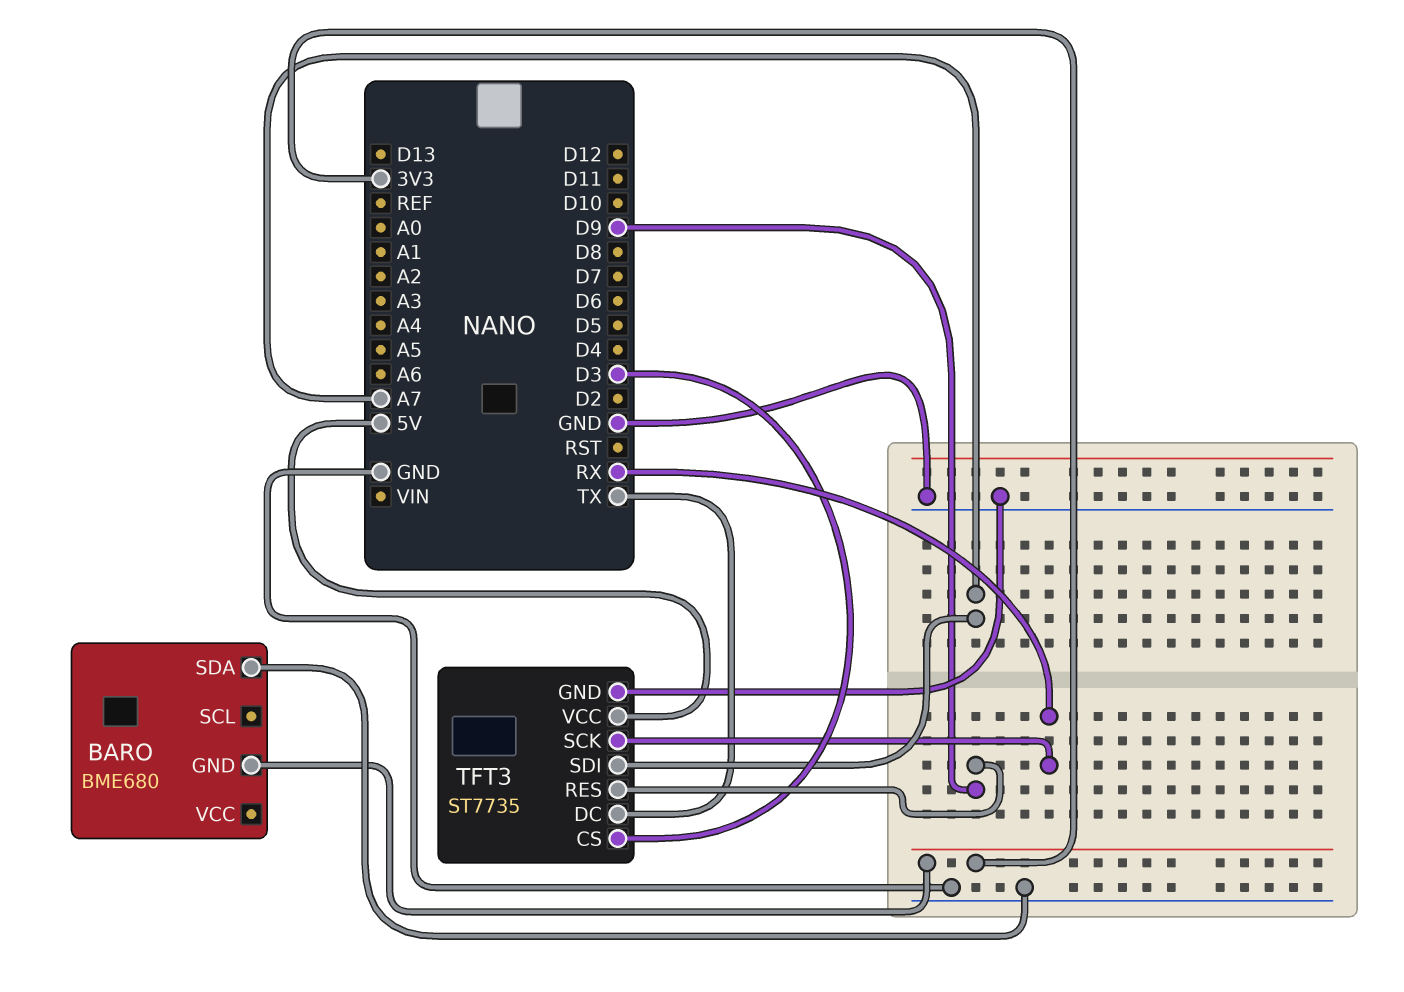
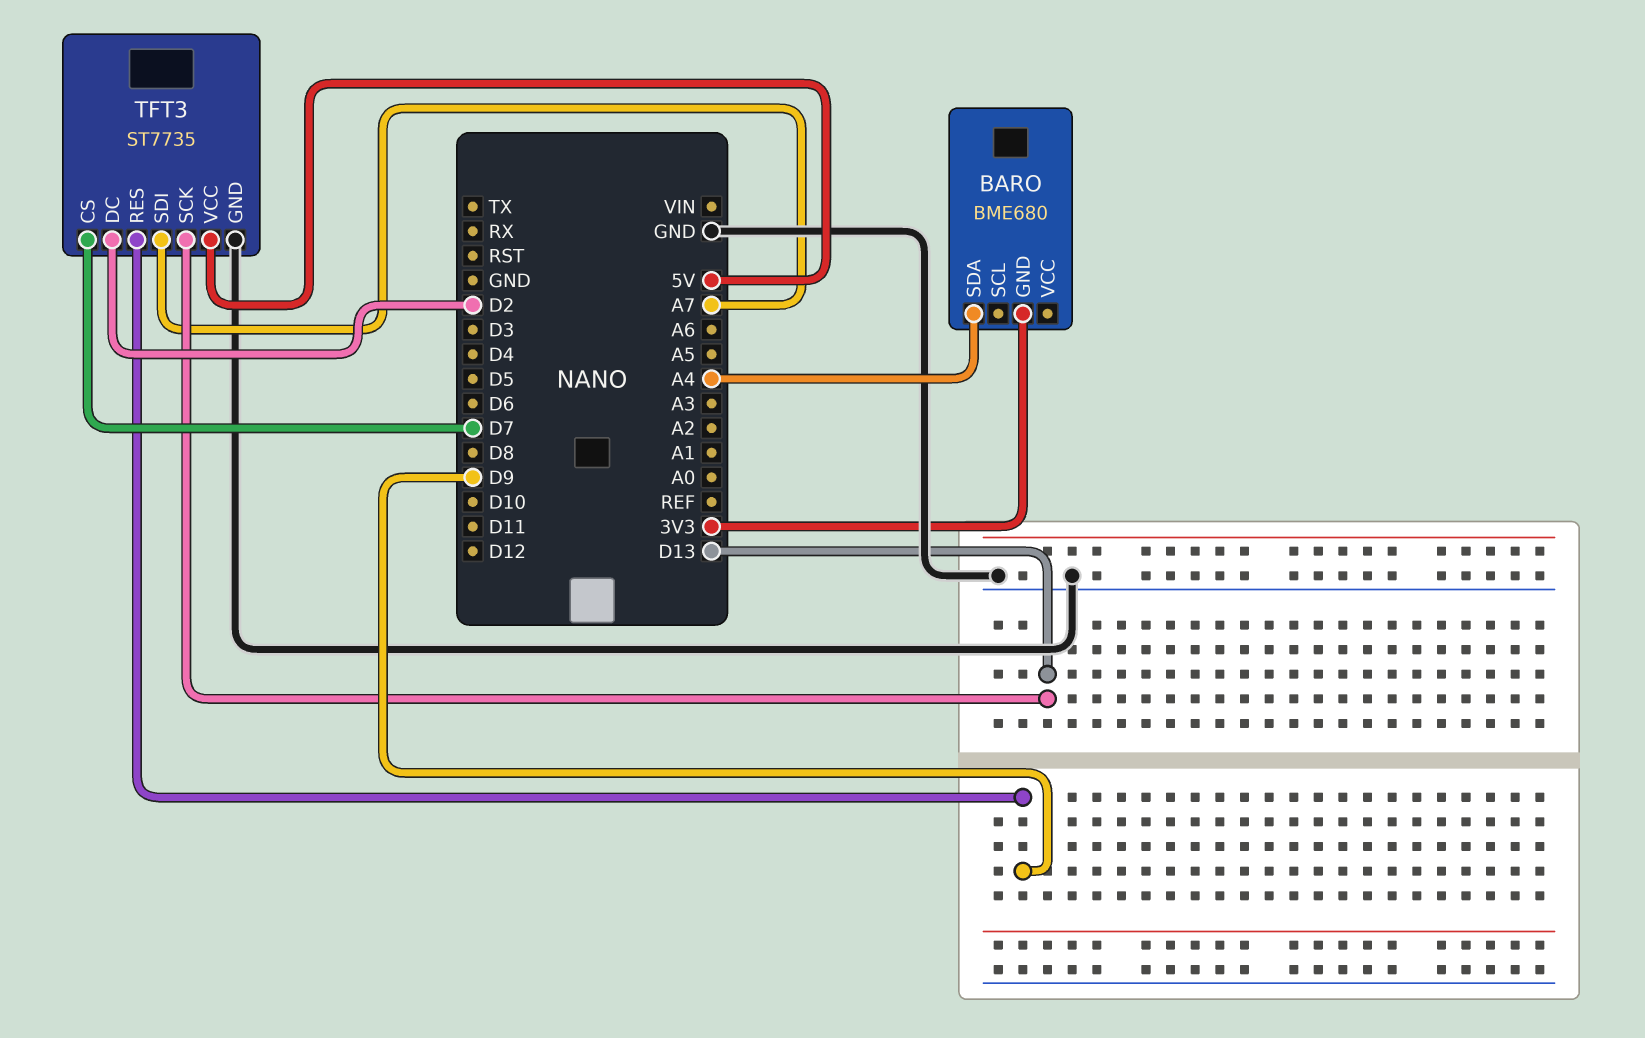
BARO pin SDA: GND -> A4
TFT3 pin CS: D3 -> D7
TFT3 pin DC: TX -> D2
TFT3 pin SCK: RX -> D13

